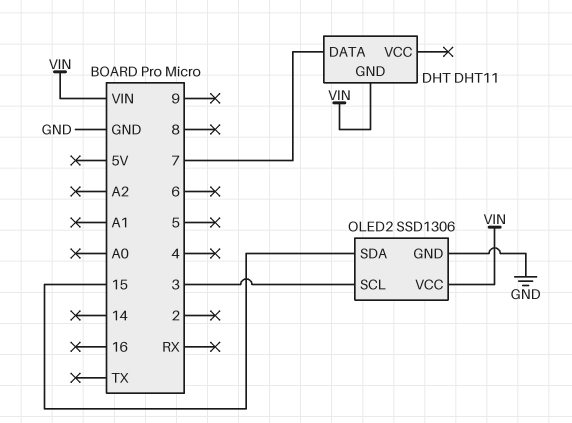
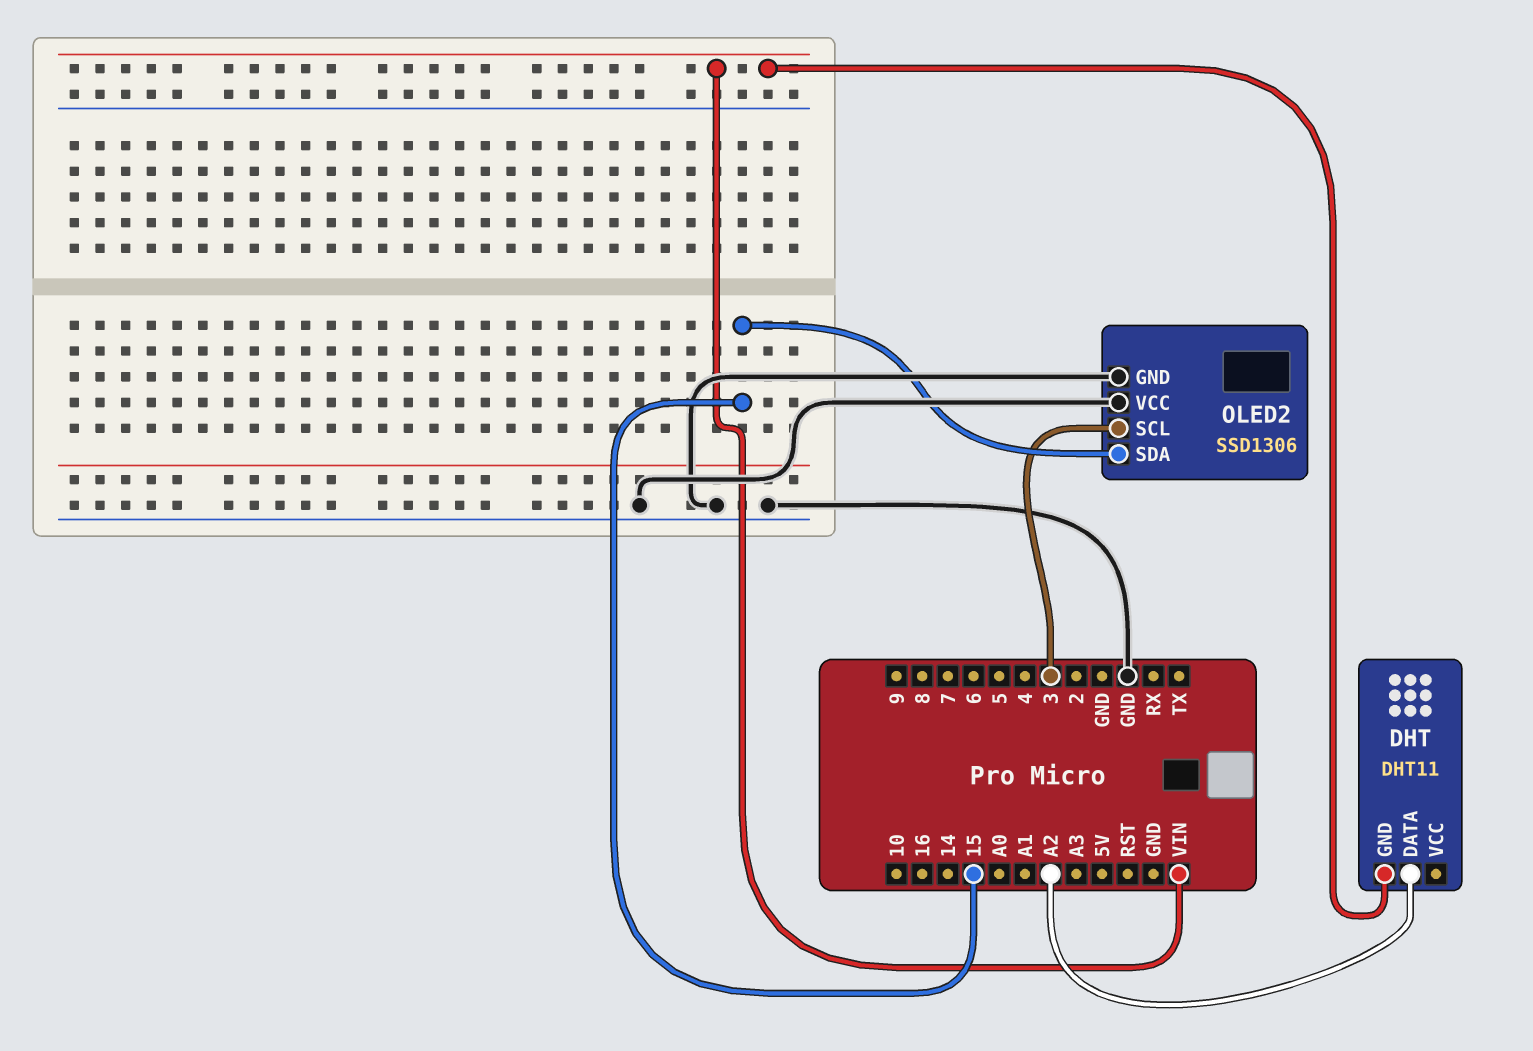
DHT pin DATA: 7 -> A2
OLED2 pin VCC: VIN -> GND

